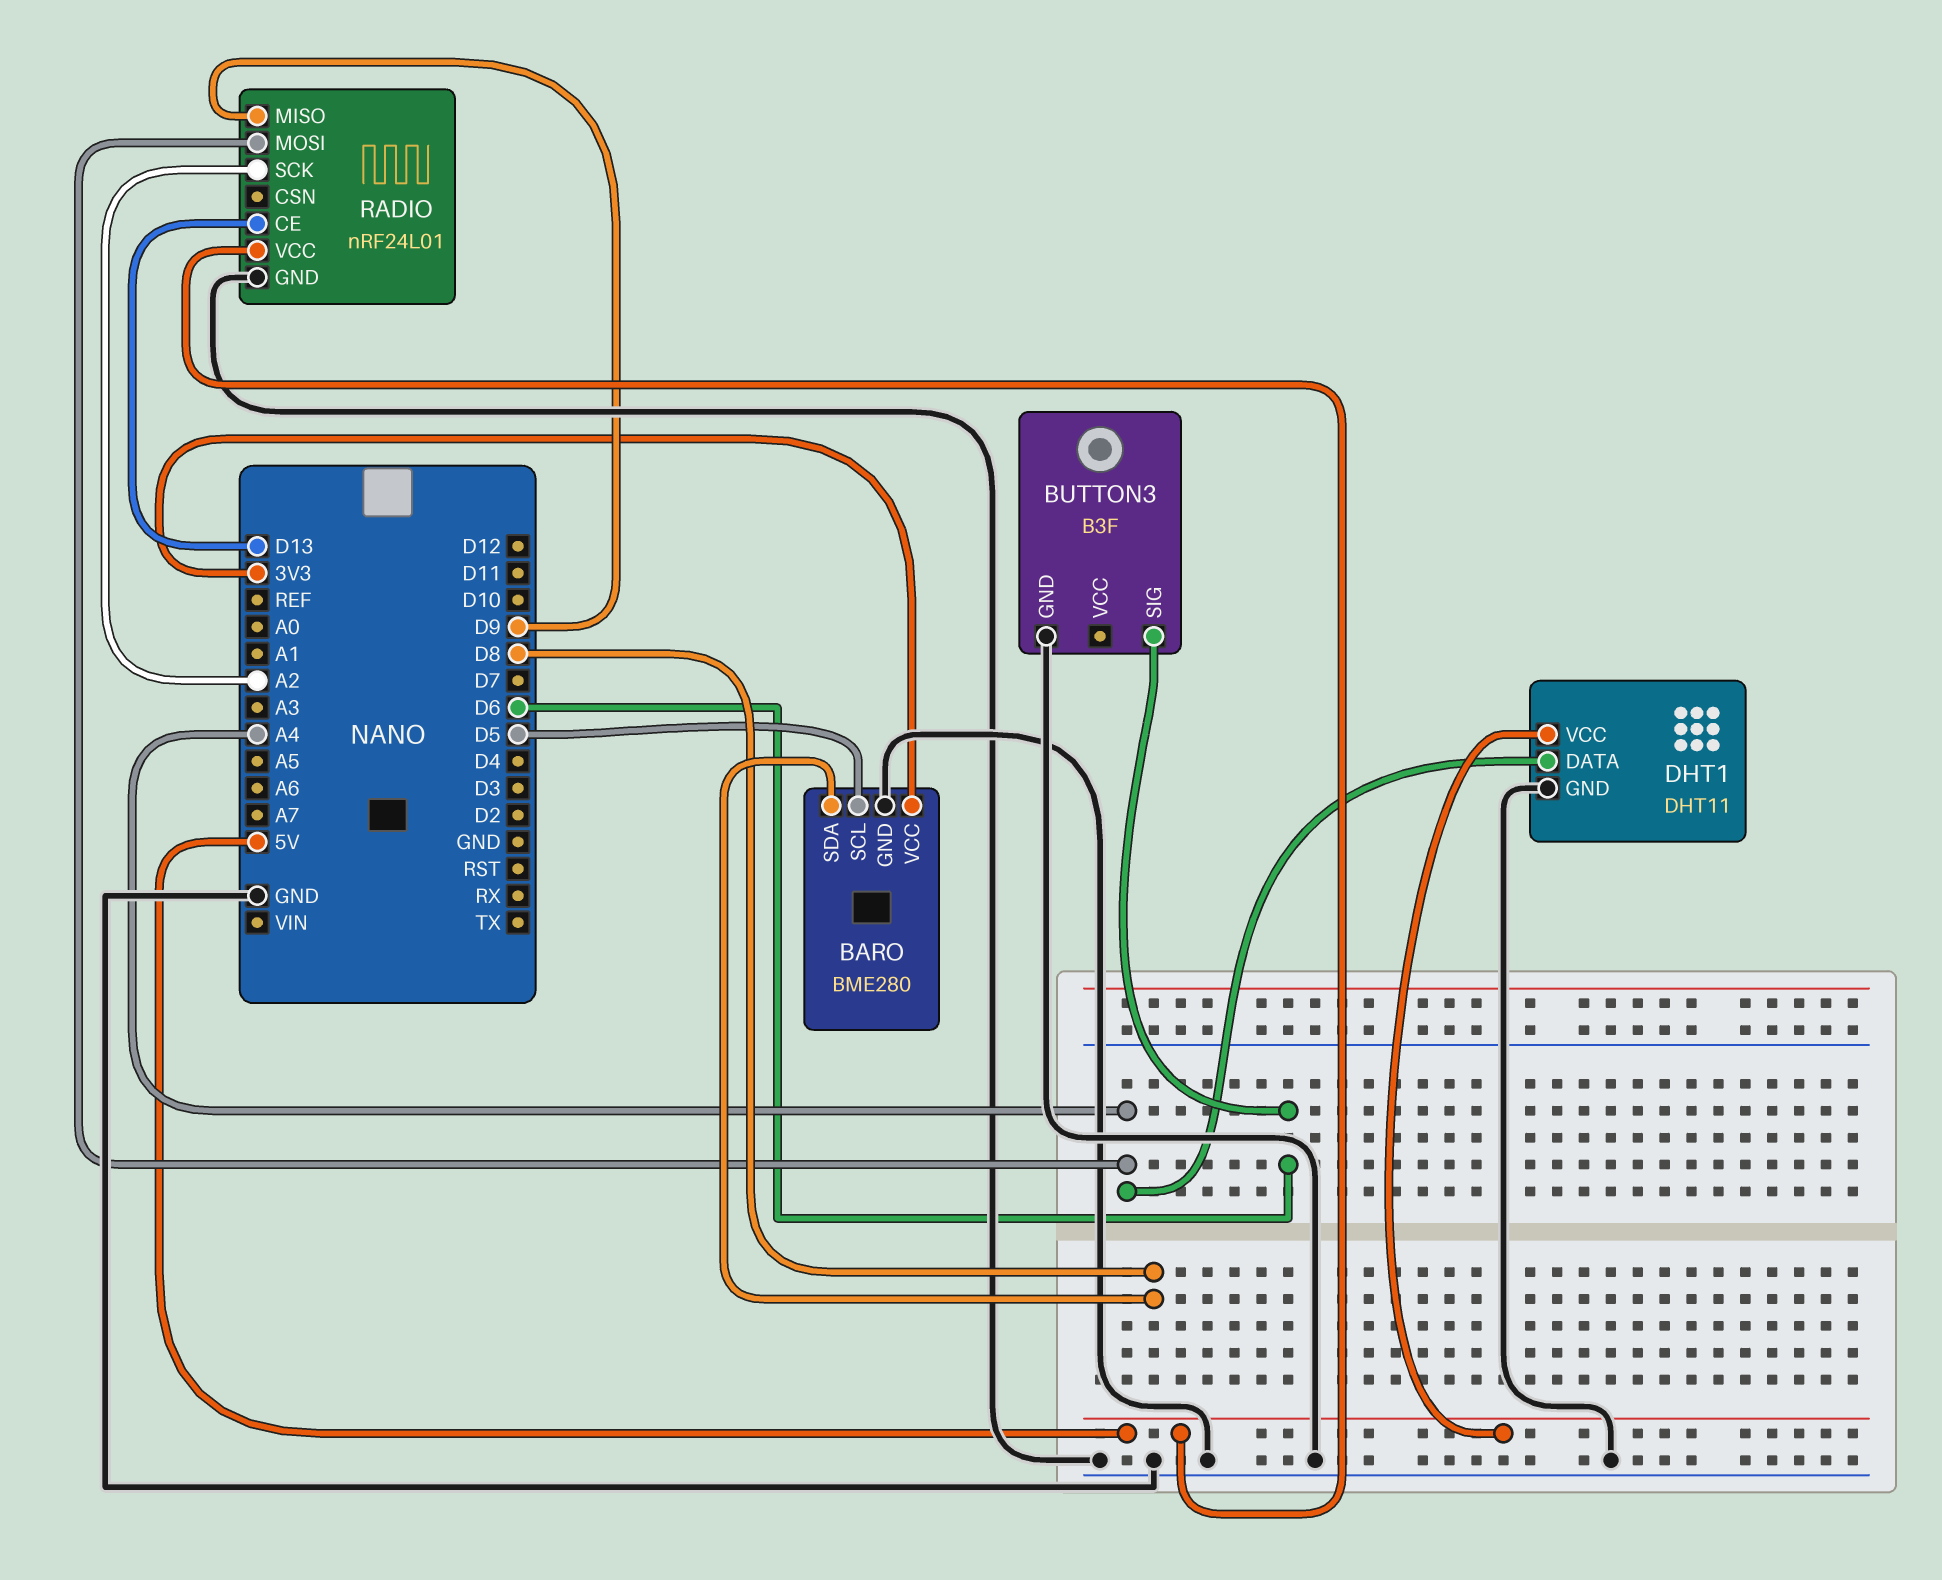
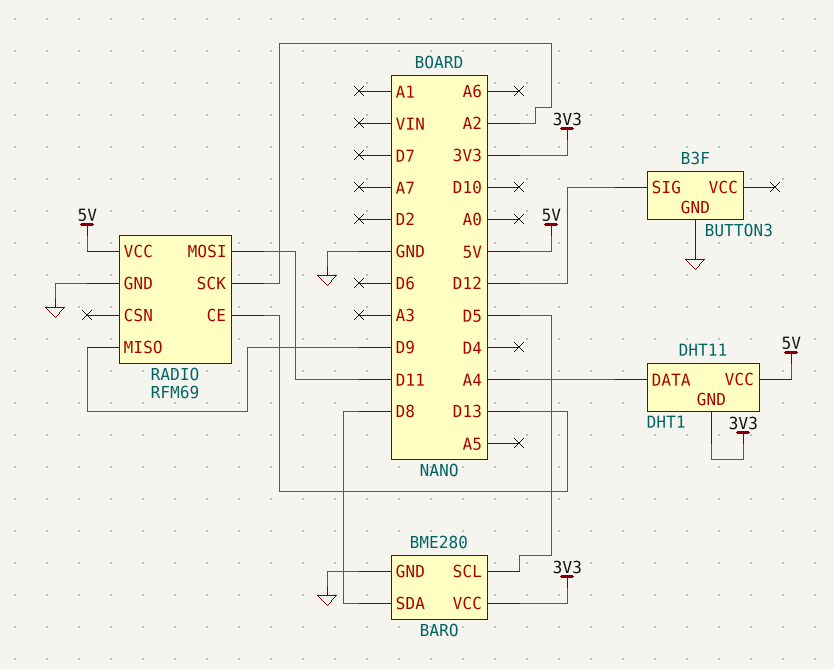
BUTTON3 pin SIG: D6 -> D12
DHT1 pin GND: GND -> 3V3
RADIO: nRF24L01 -> RFM69
RADIO pin MOSI: A4 -> D11

